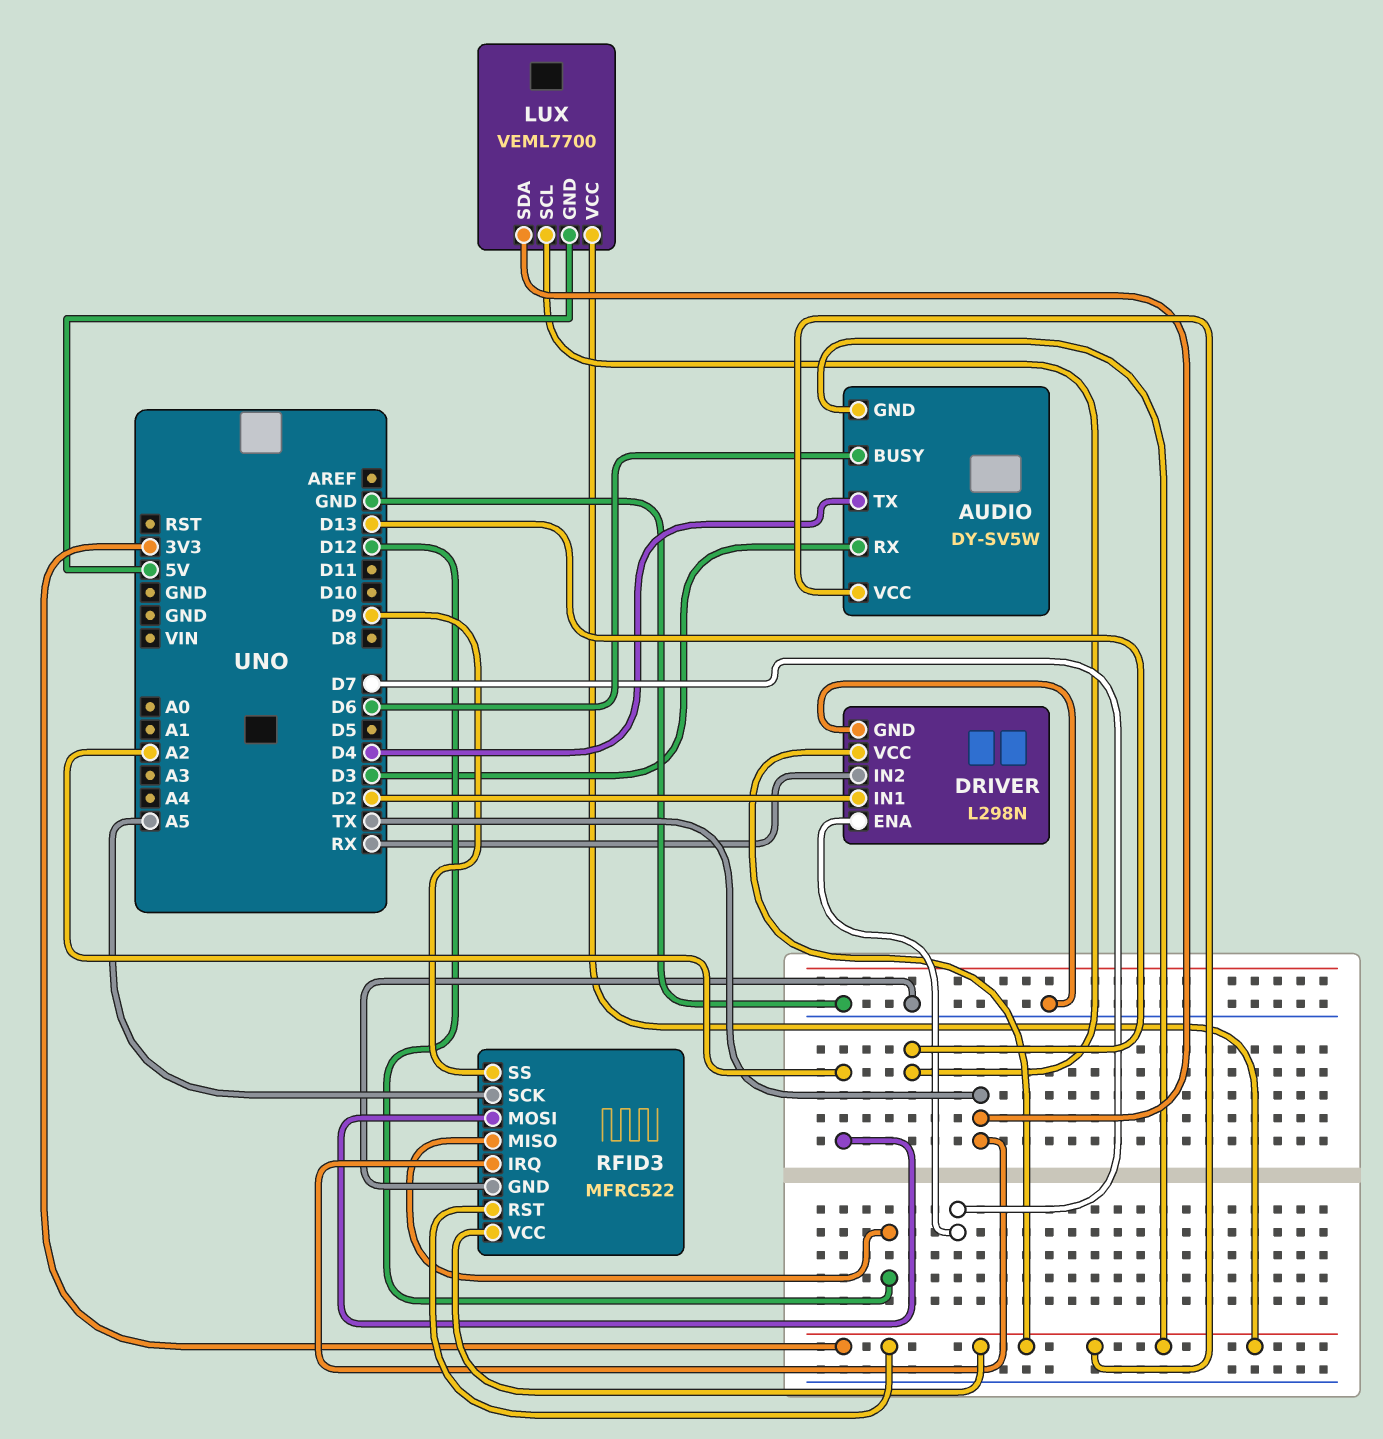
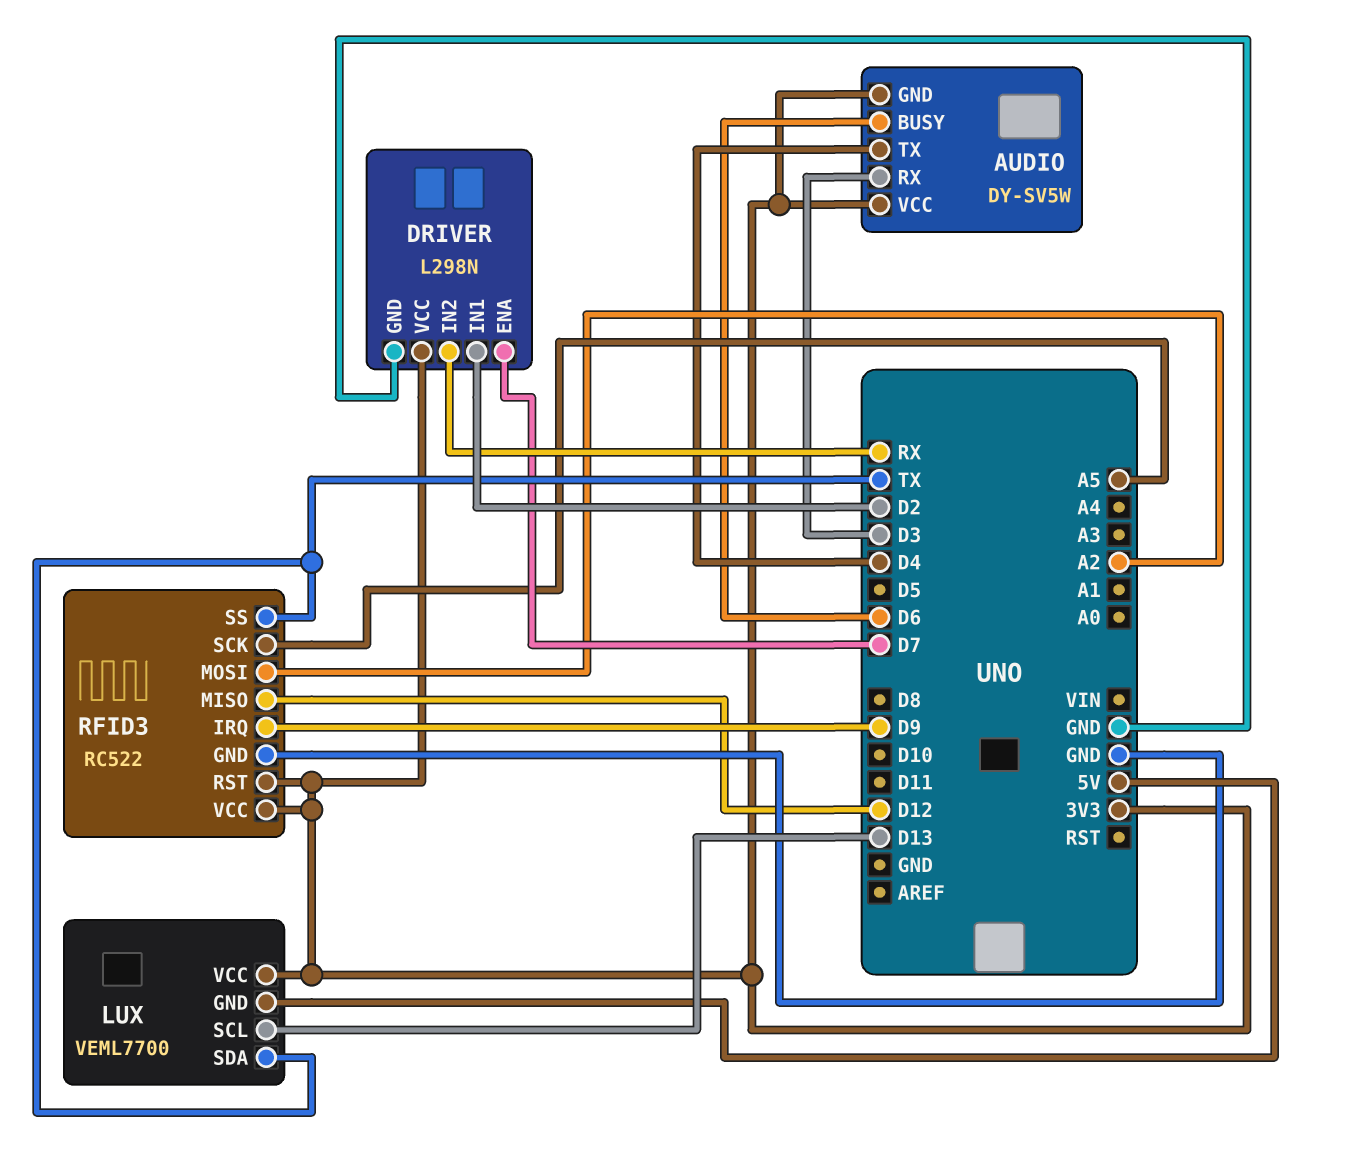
RFID3: MFRC522 -> RC522
RFID3 pin IRQ: TX -> D9
RFID3 pin SS: D9 -> TX

